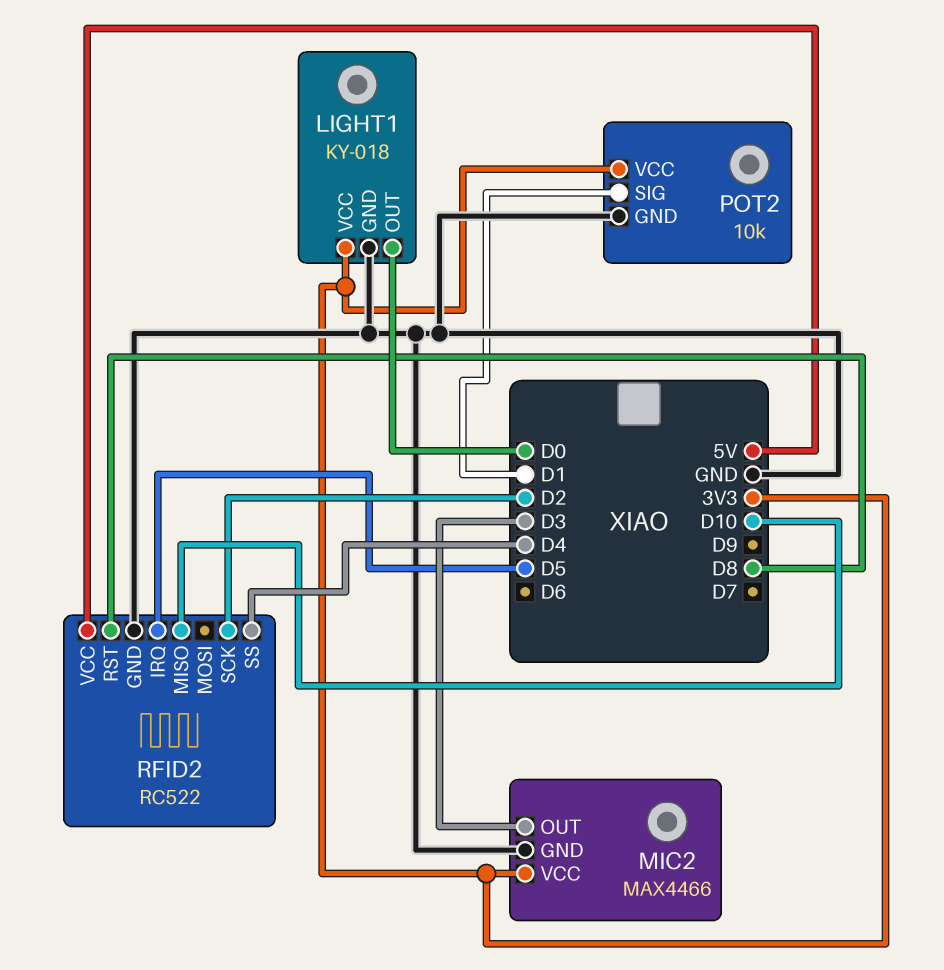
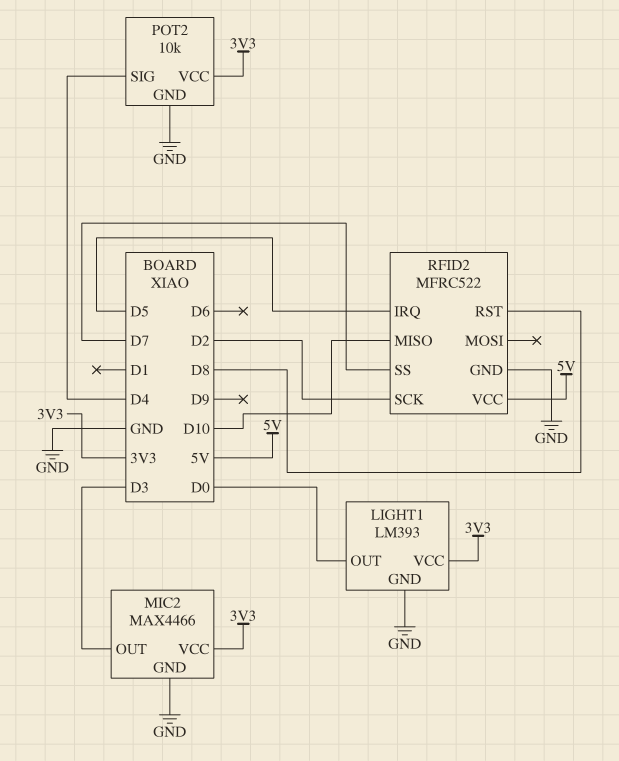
LIGHT1: KY-018 -> LM393
POT2 pin SIG: D1 -> D4
RFID2: RC522 -> MFRC522
RFID2 pin SS: D4 -> D7

